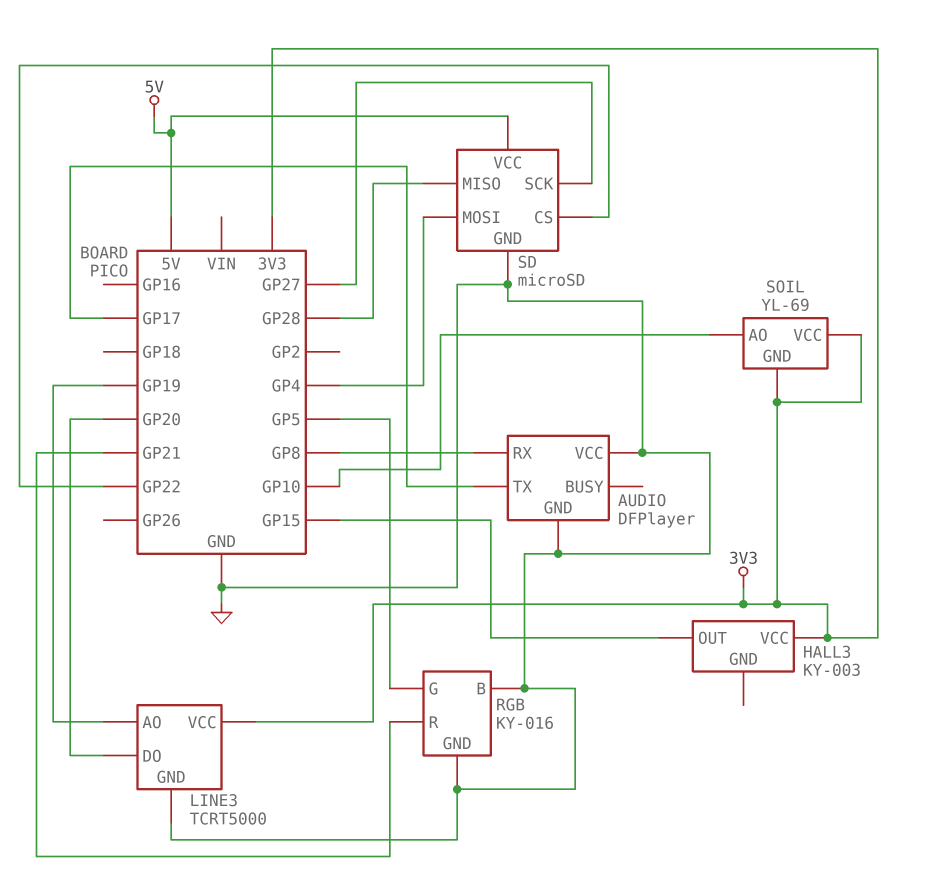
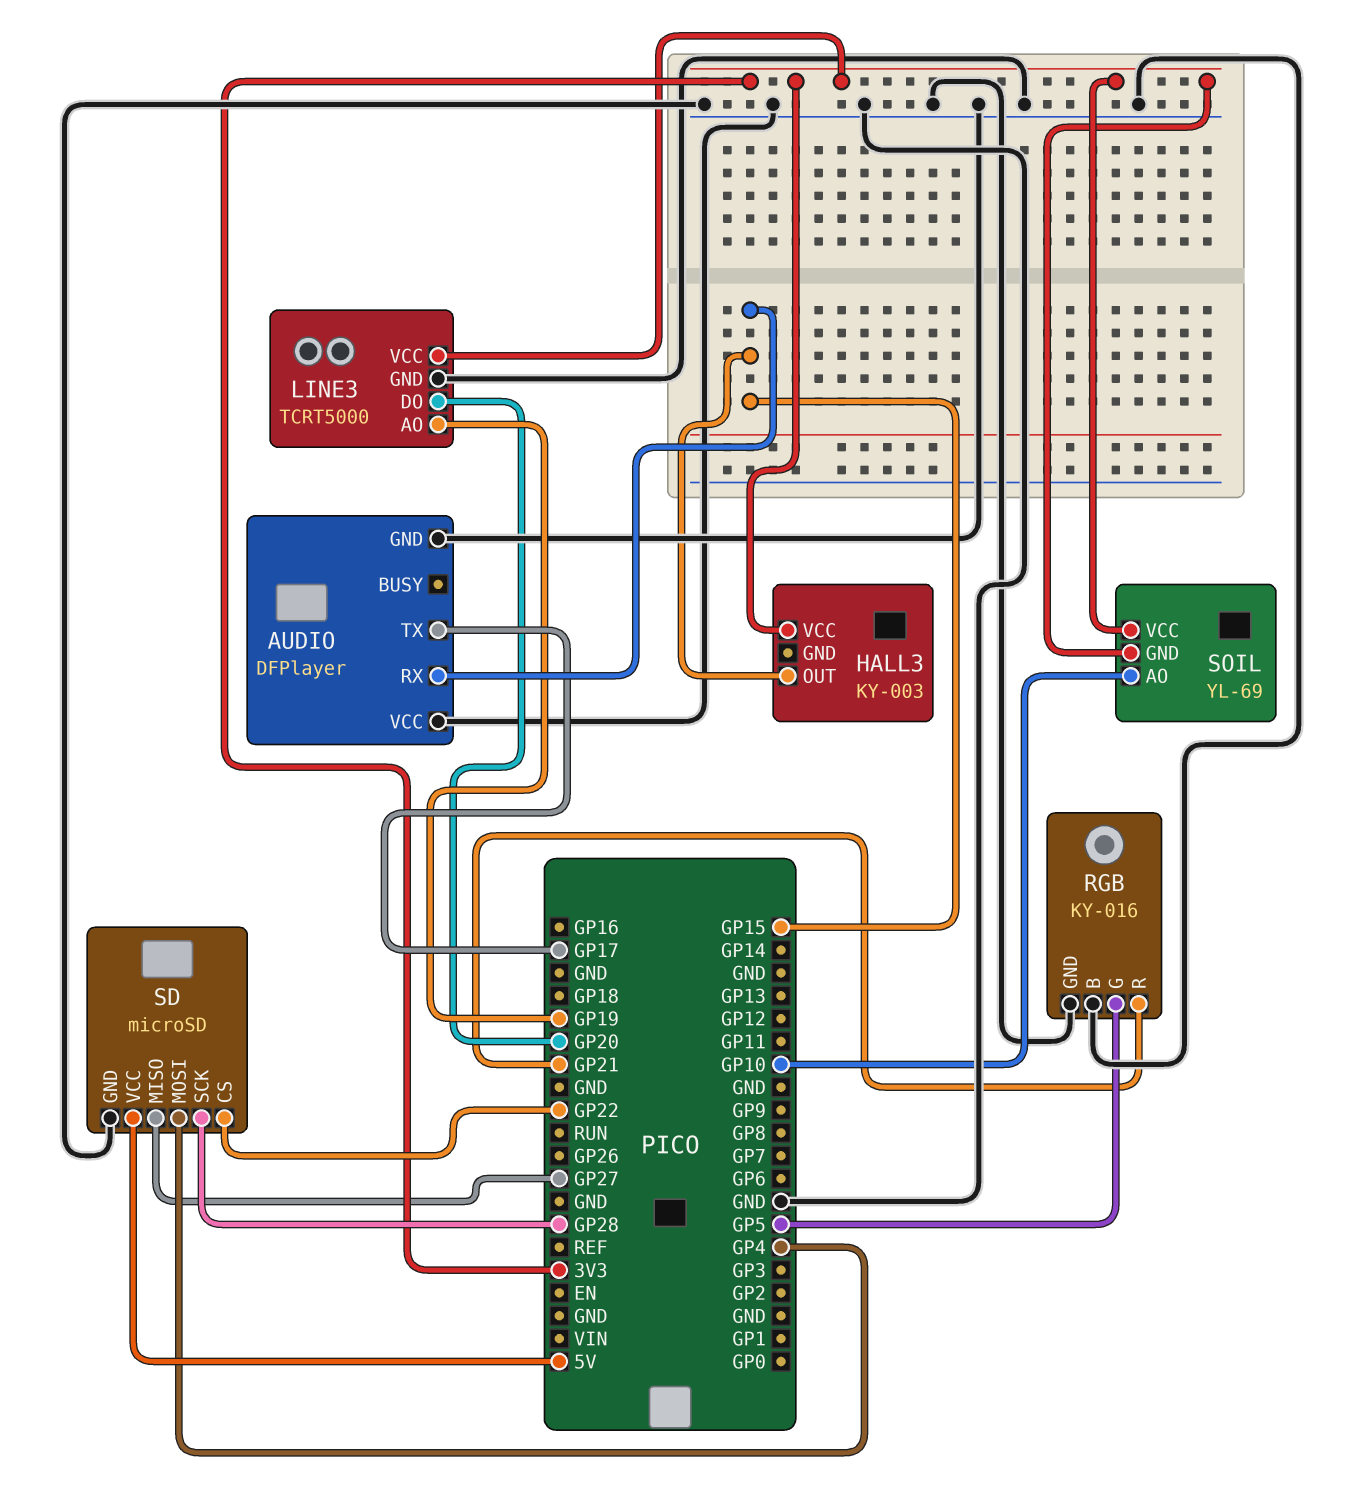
AUDIO pin RX: GP8 -> GP15
SD pin MISO: GP28 -> GP27
SD pin SCK: GP27 -> GP28

